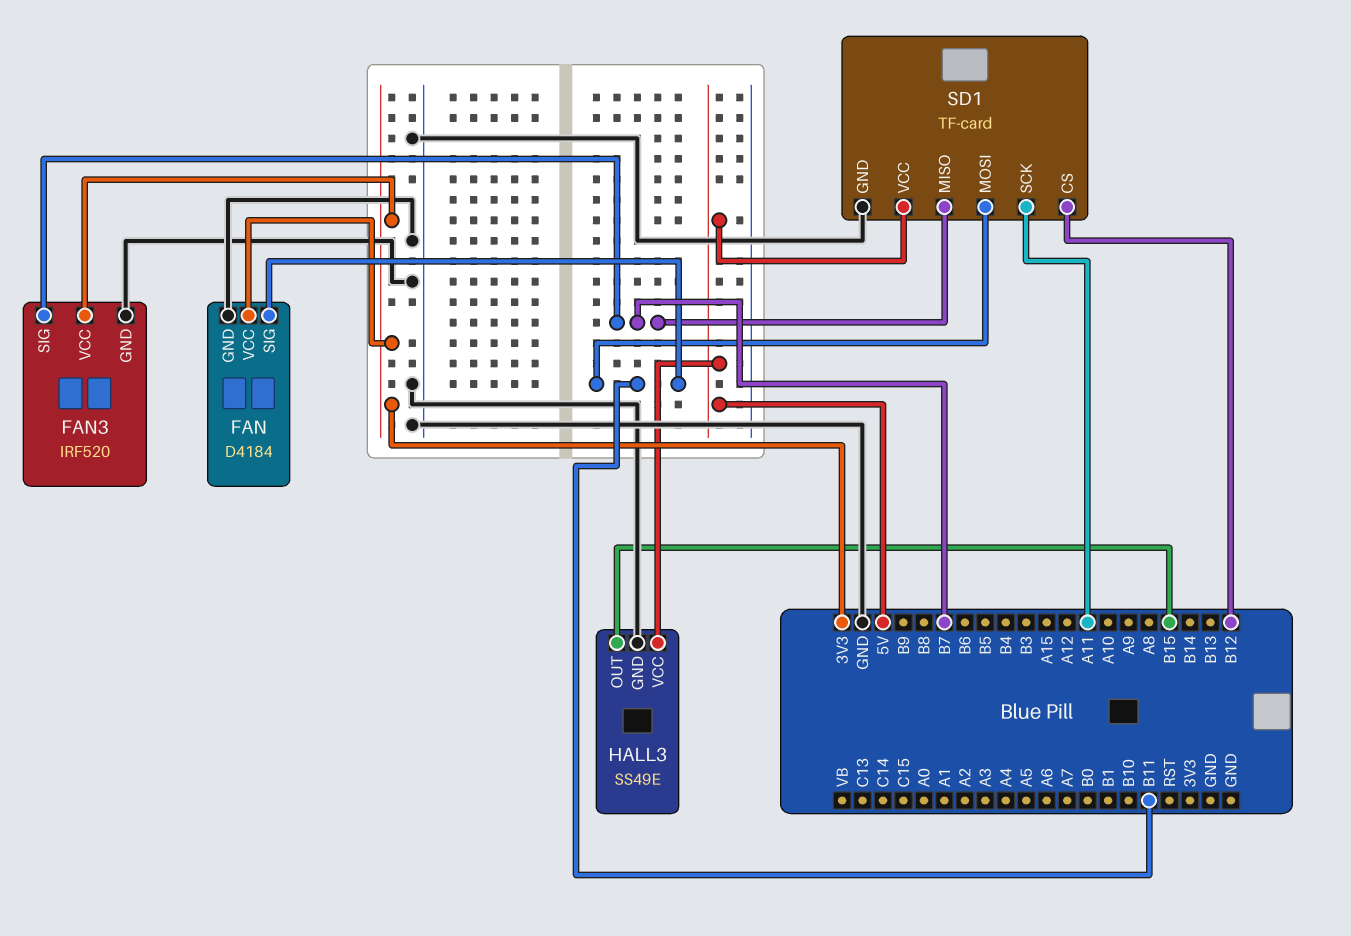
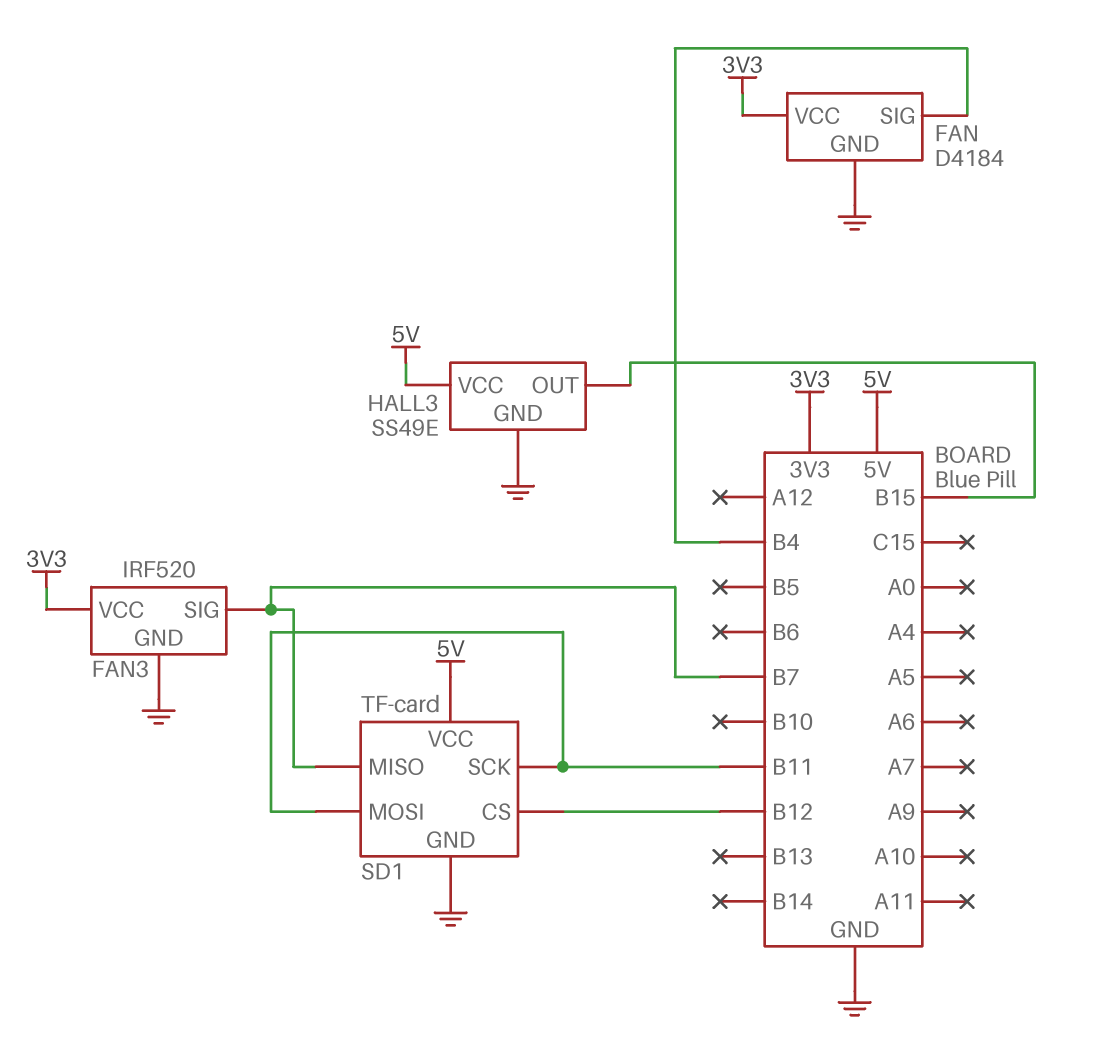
FAN pin SIG: B11 -> B4
SD1 pin SCK: A11 -> B11

